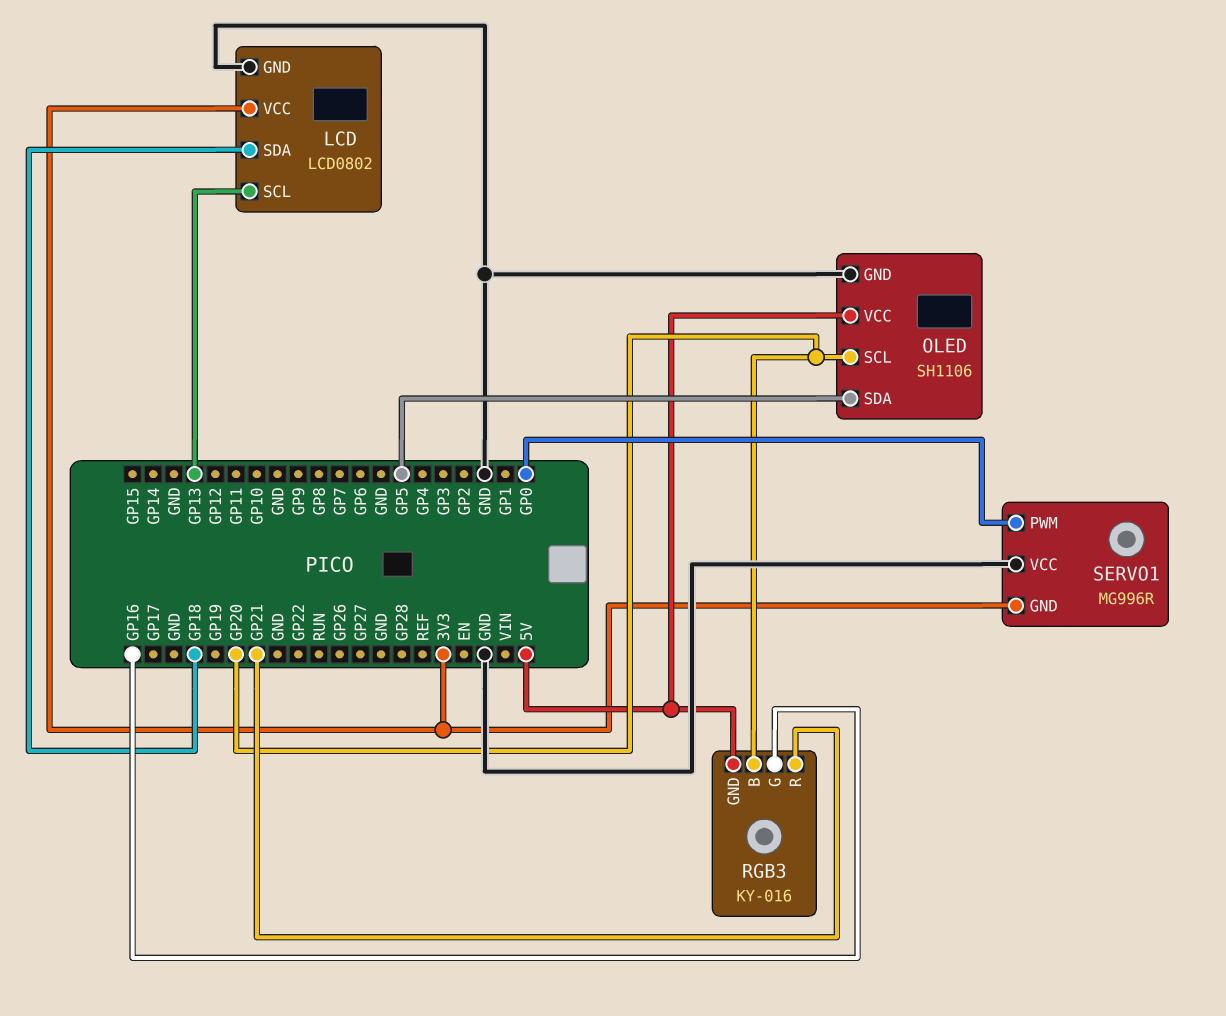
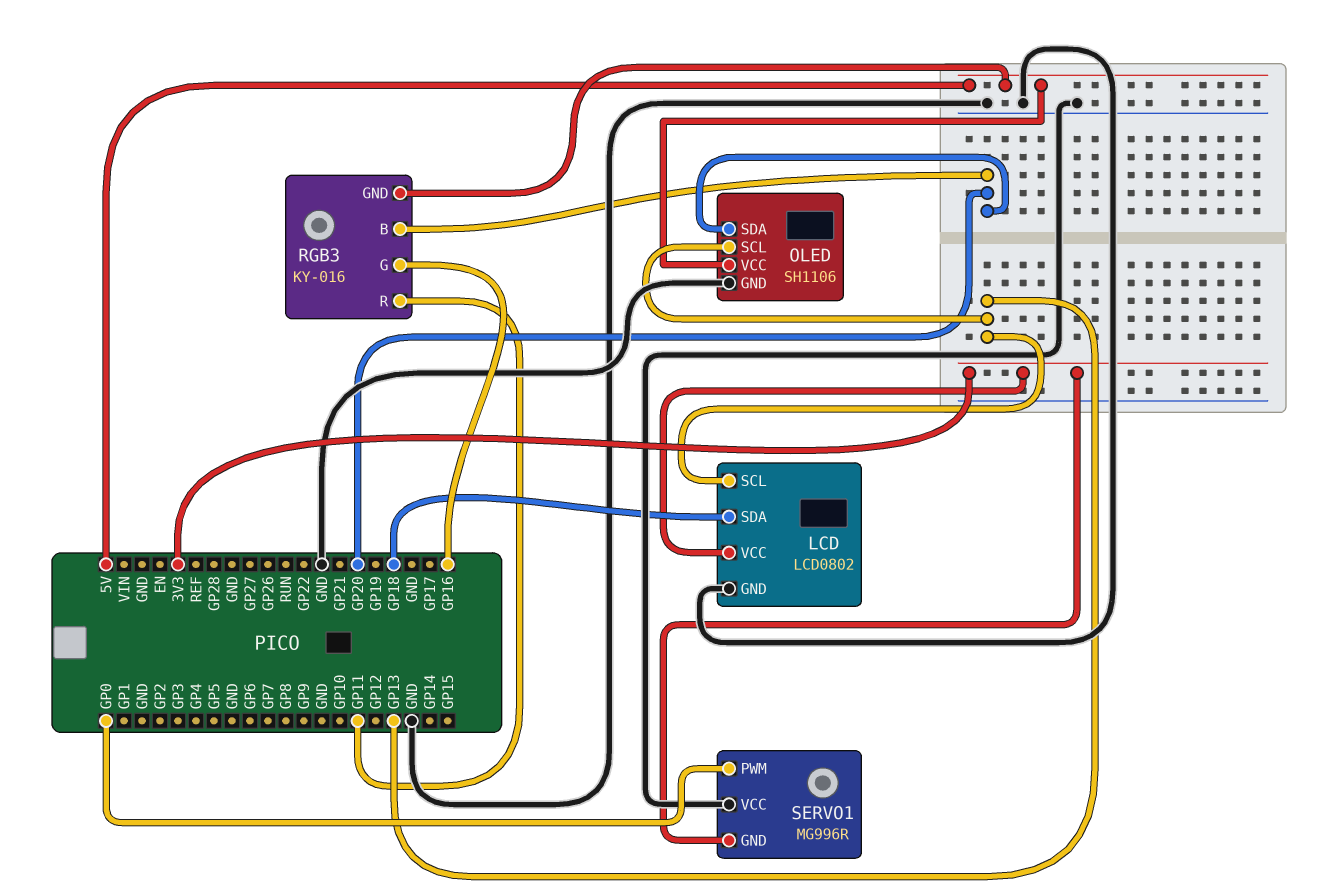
OLED pin SCL: GP20 -> GP13
OLED pin SDA: GP5 -> GP20
RGB3 pin R: GP21 -> GP11

